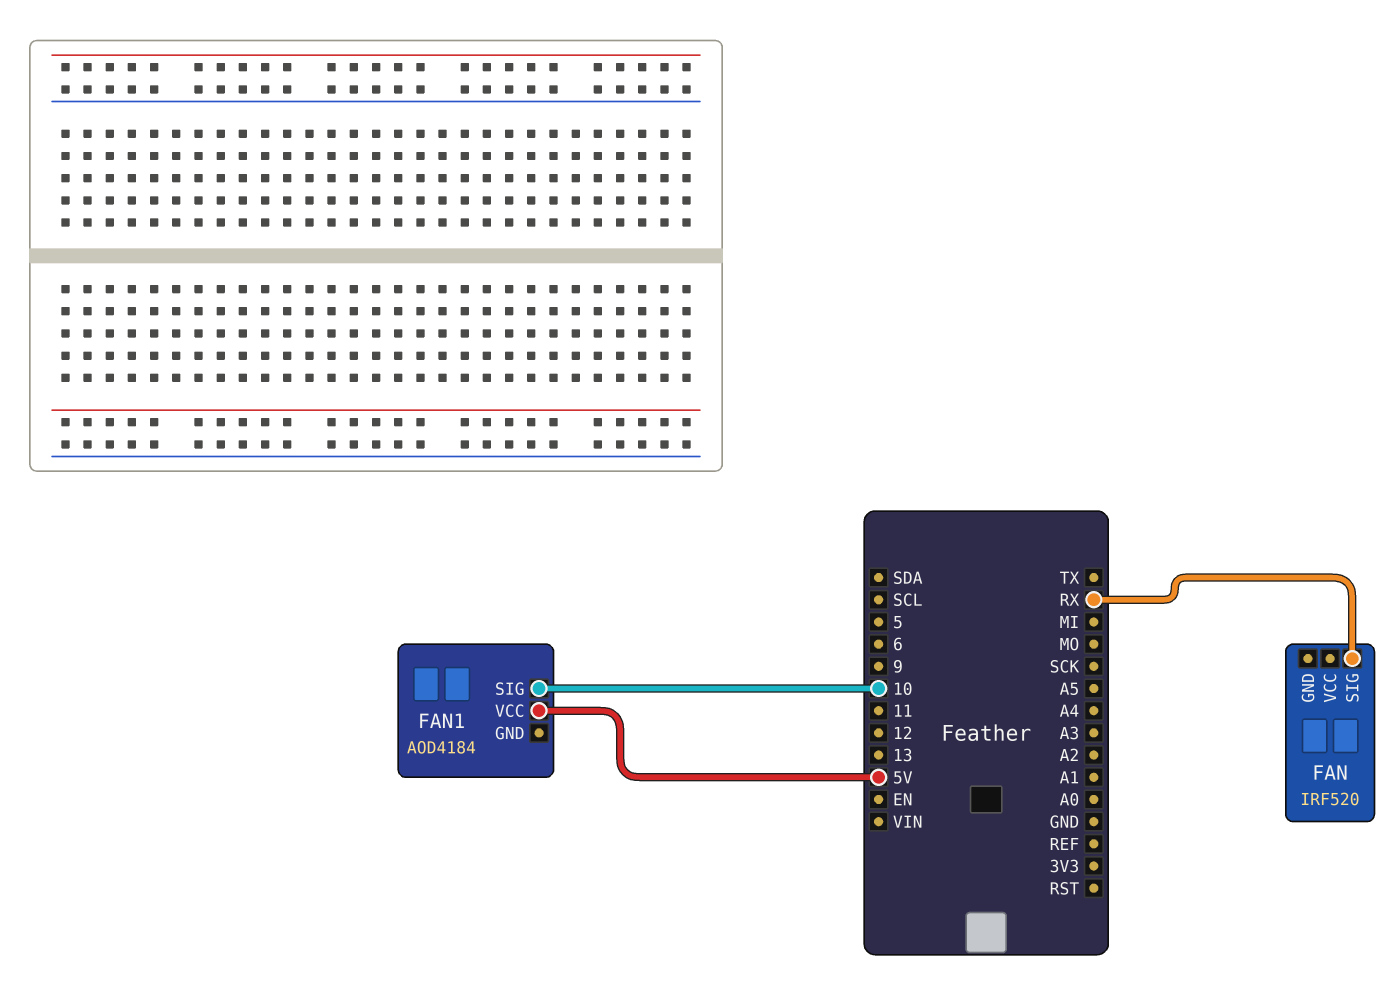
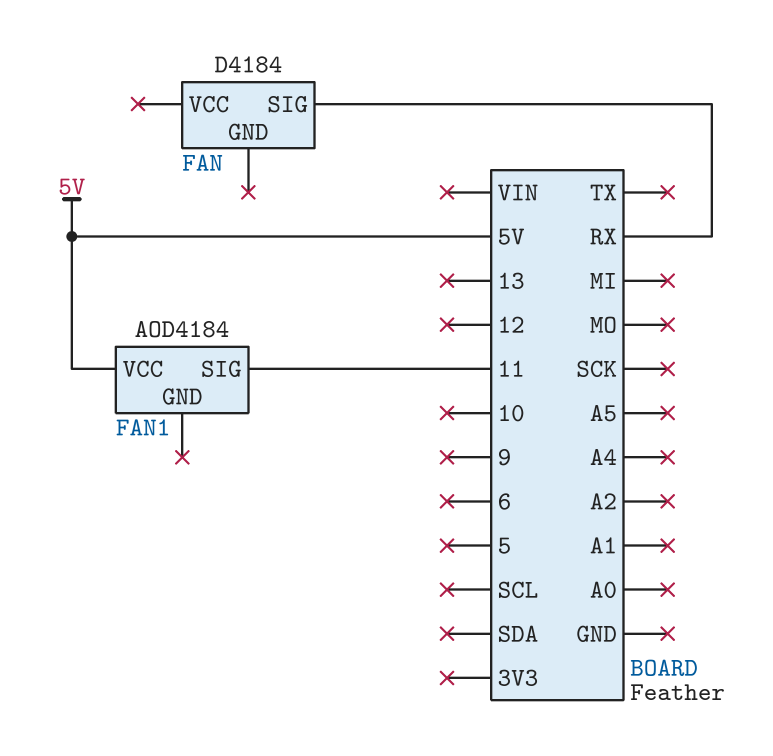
FAN: IRF520 -> D4184
FAN1 pin SIG: 10 -> 11

